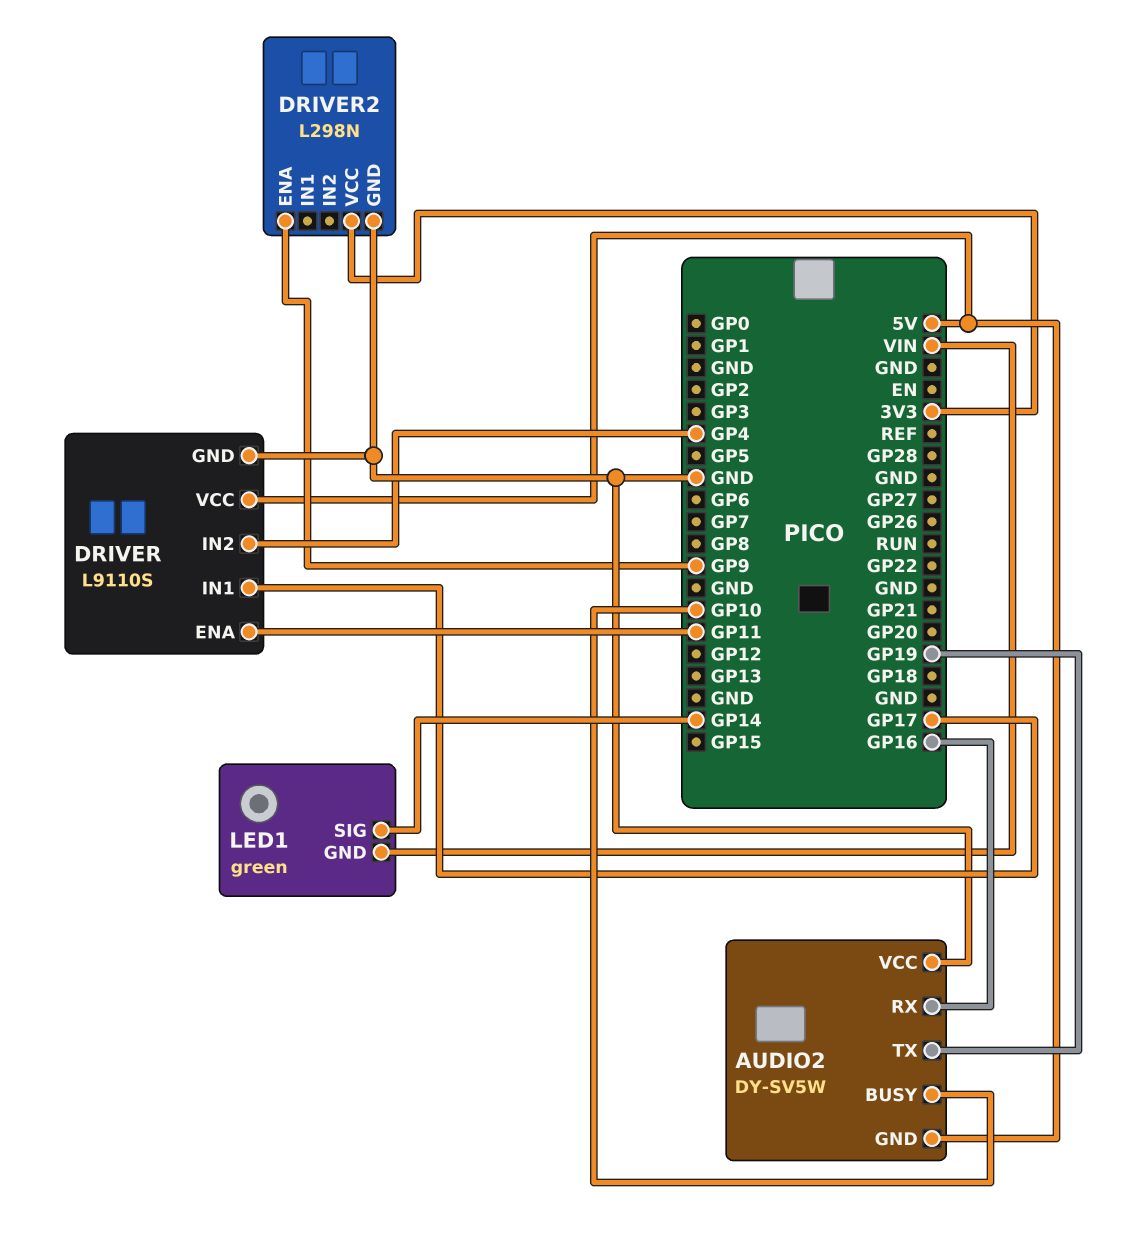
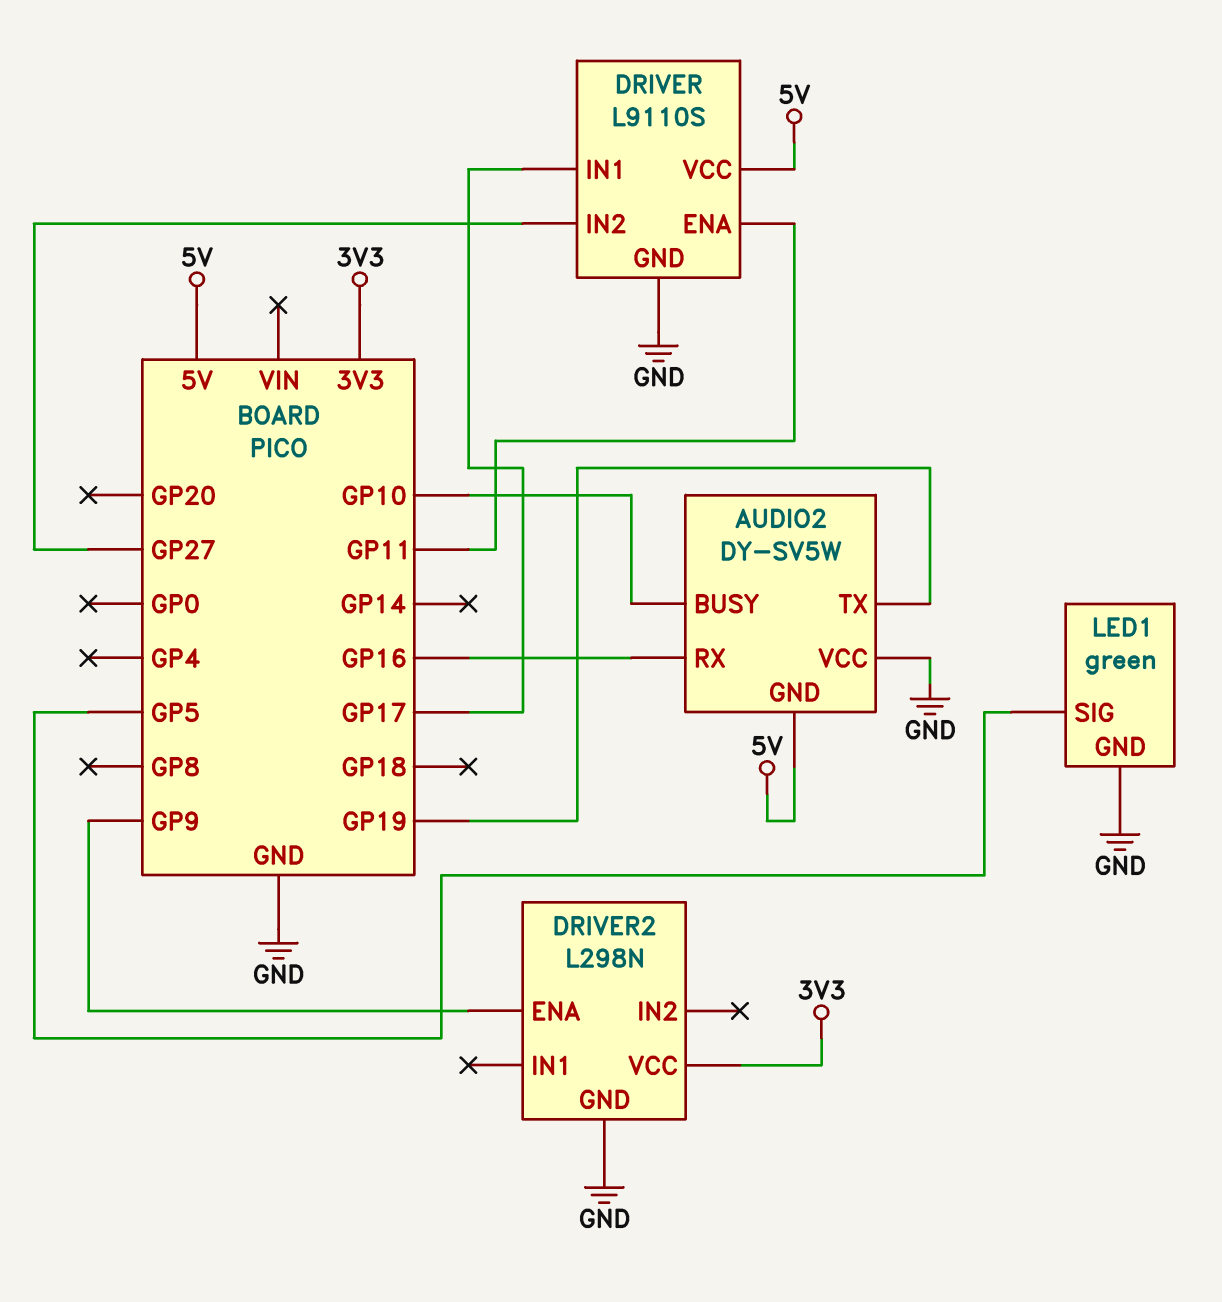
DRIVER pin IN2: GP4 -> GP27
LED1 pin GND: VIN -> GND
LED1 pin SIG: GP14 -> GP5

